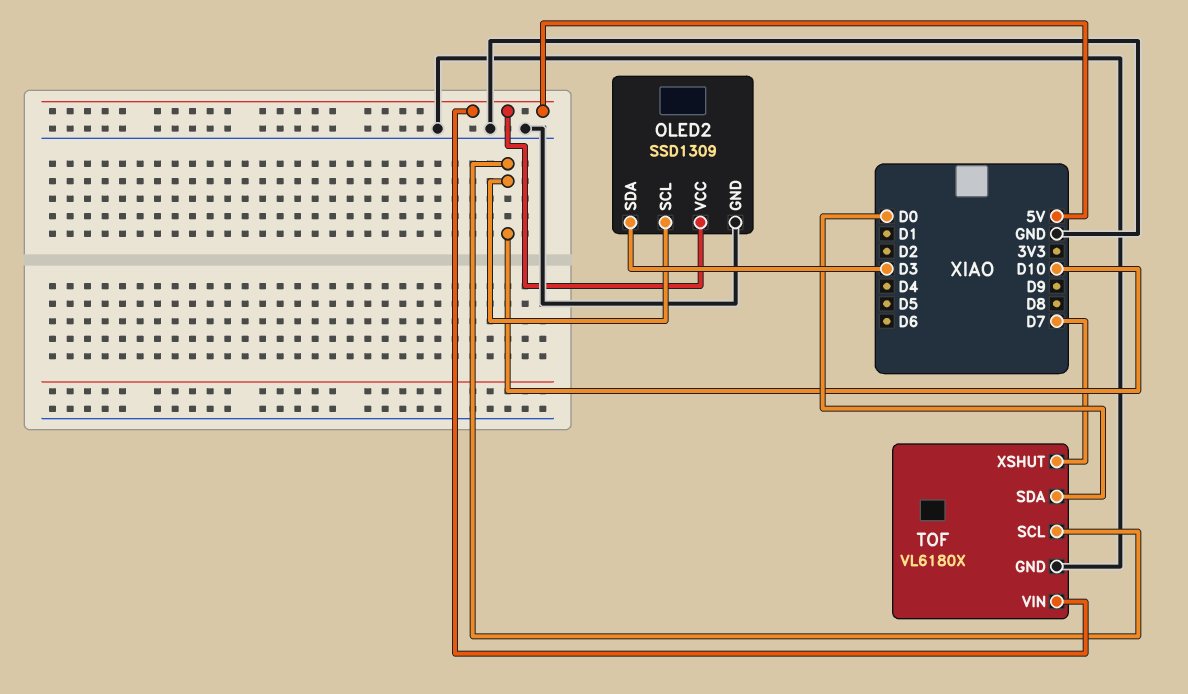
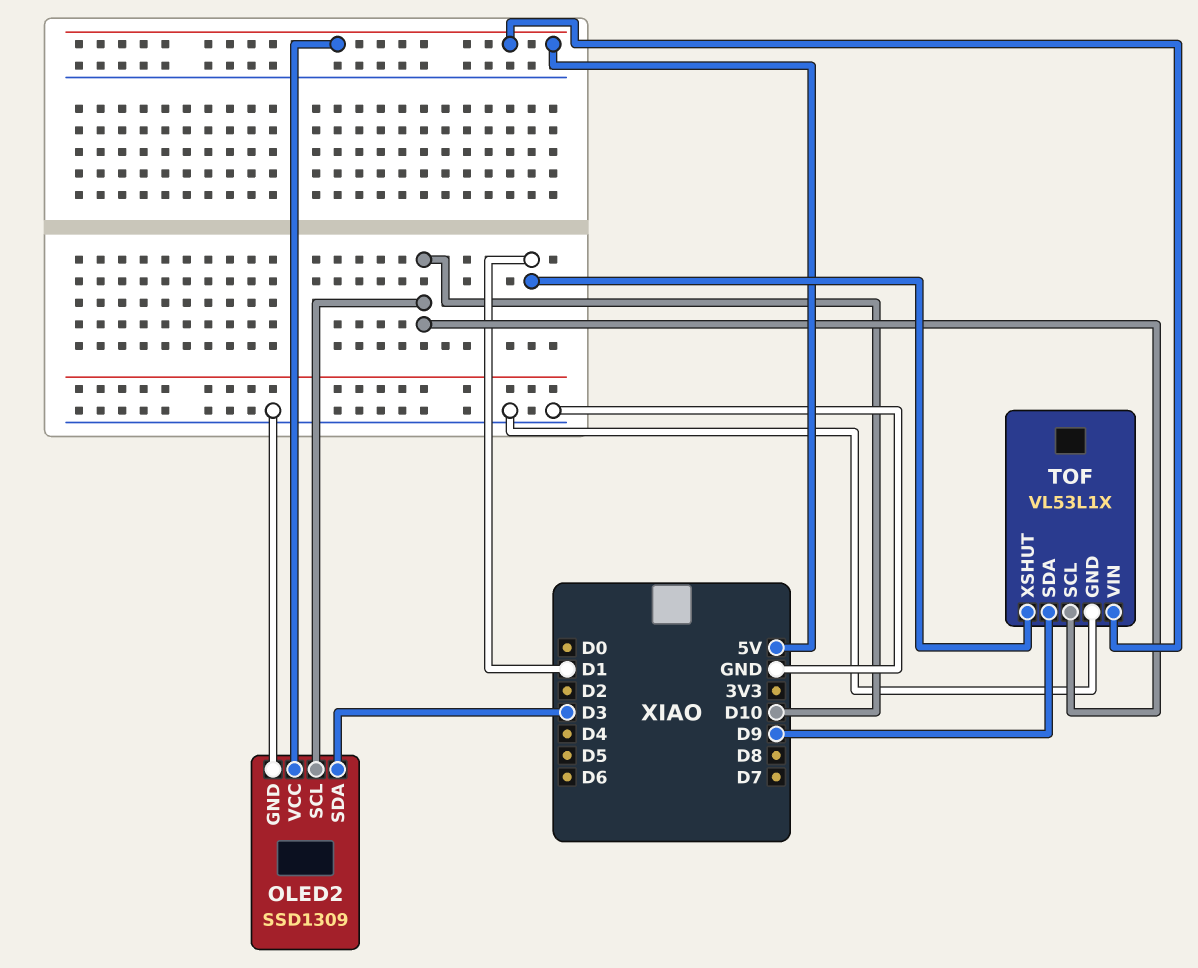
TOF: VL6180X -> VL53L1X
TOF pin SDA: D0 -> D9
TOF pin XSHUT: D7 -> D1

